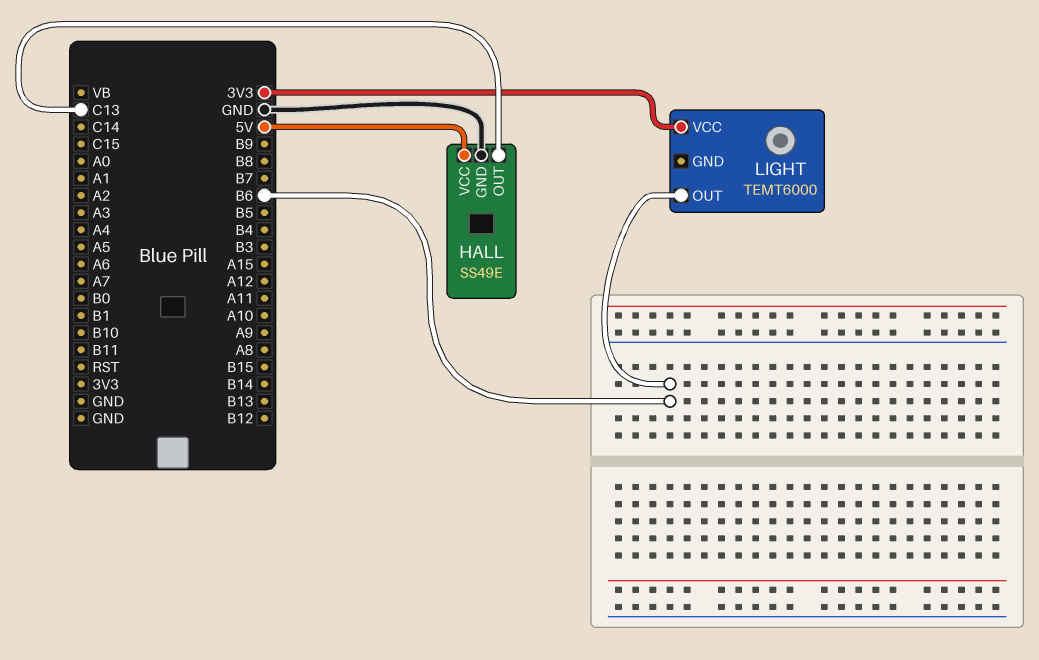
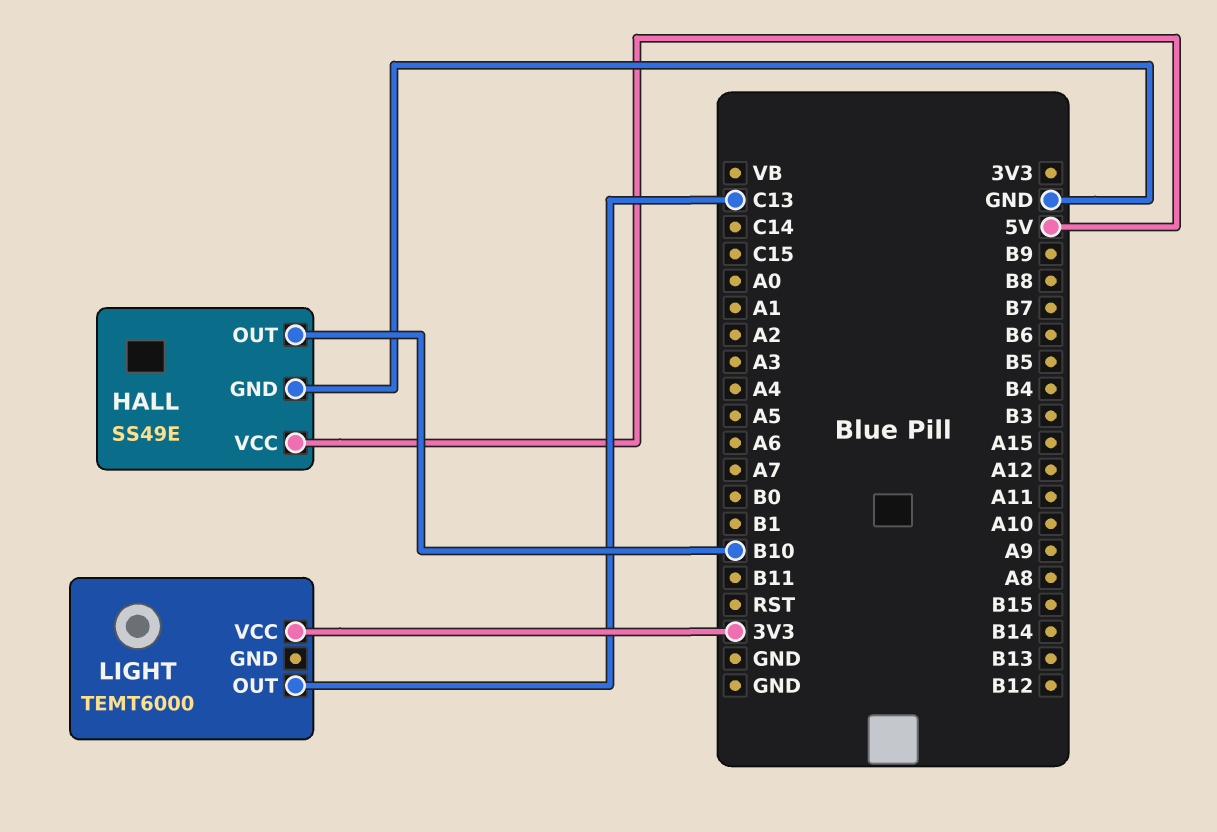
HALL pin OUT: C13 -> B10
LIGHT pin OUT: B6 -> C13

